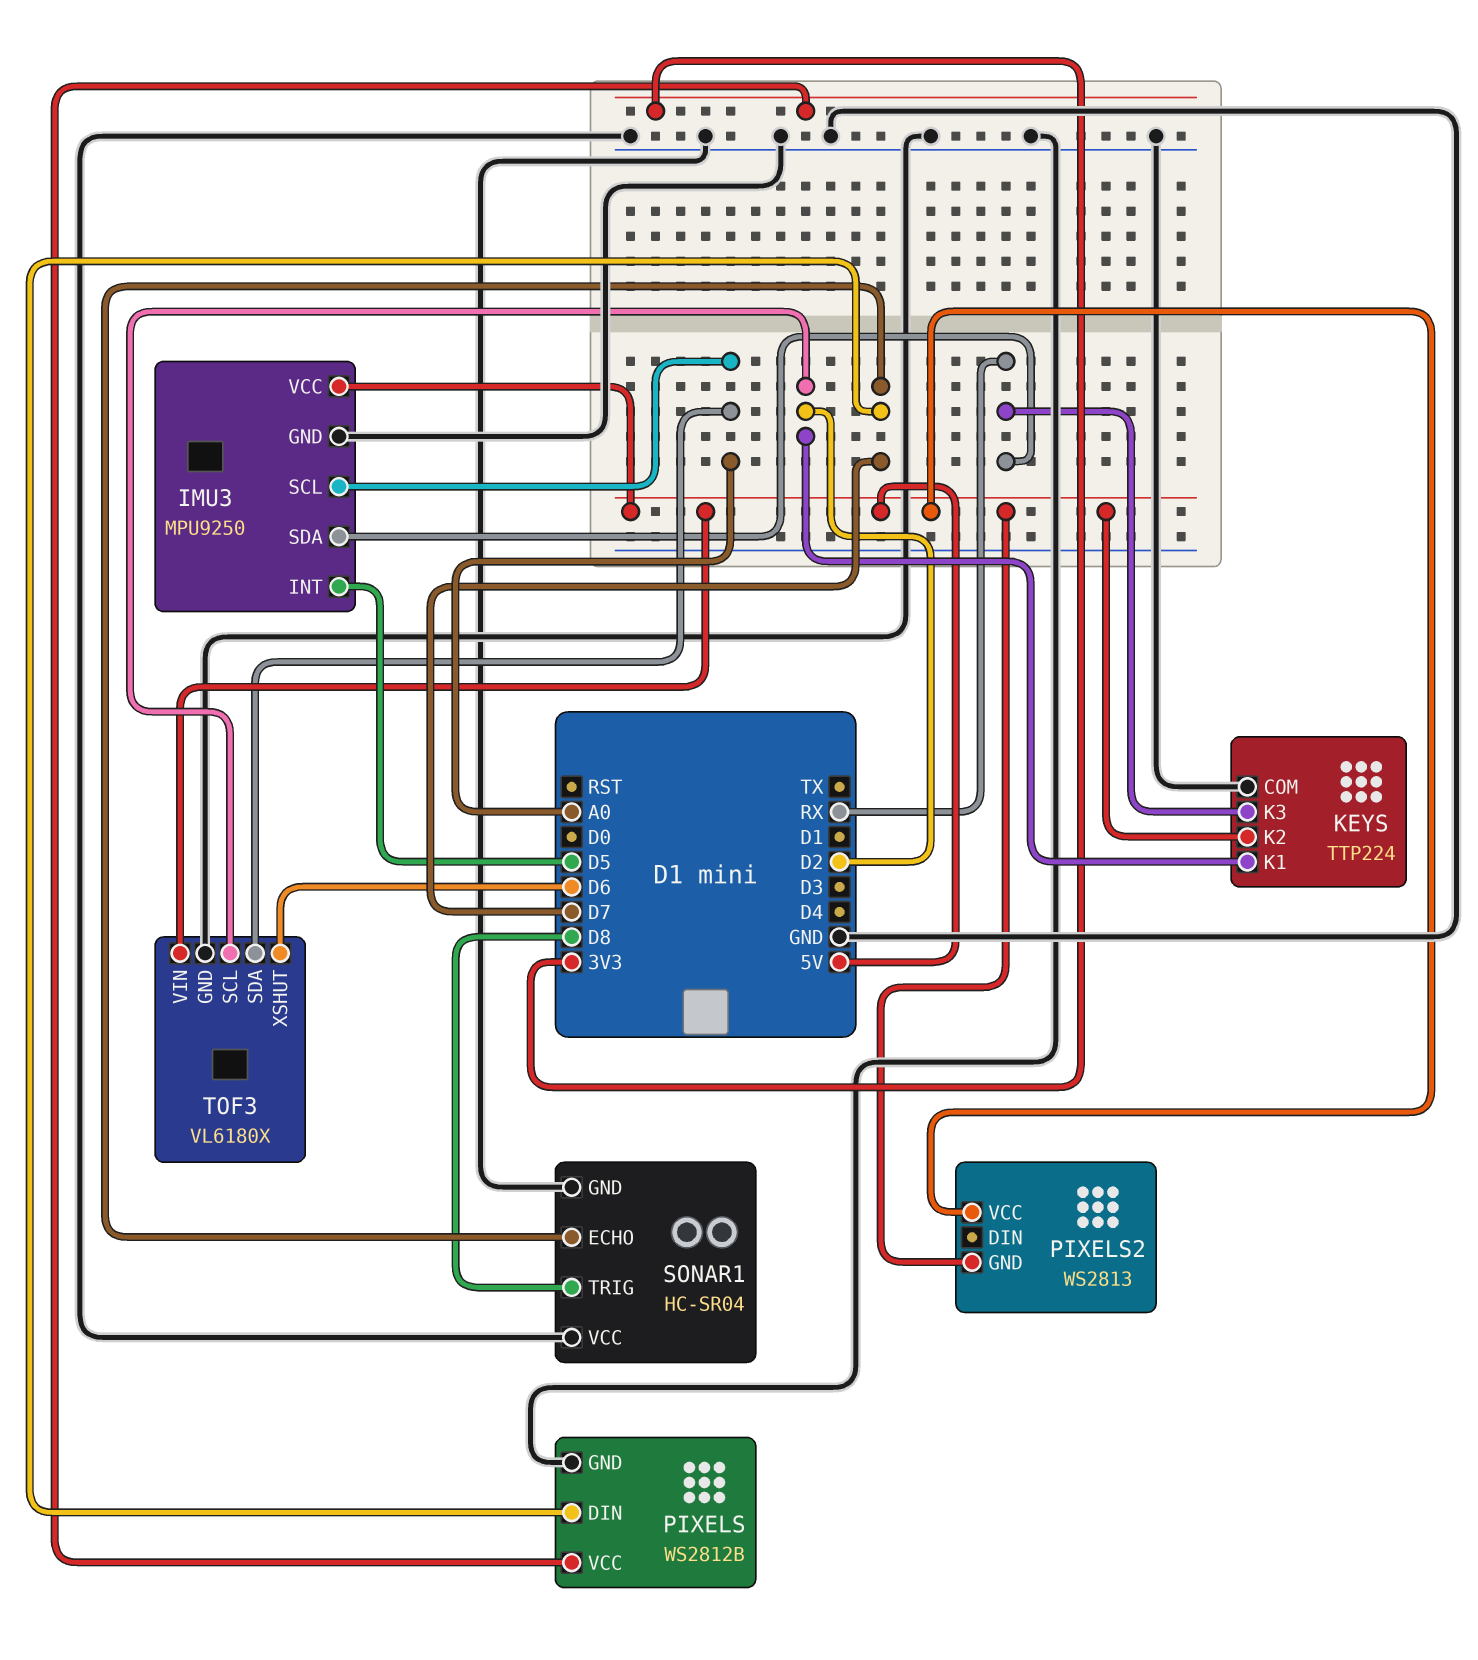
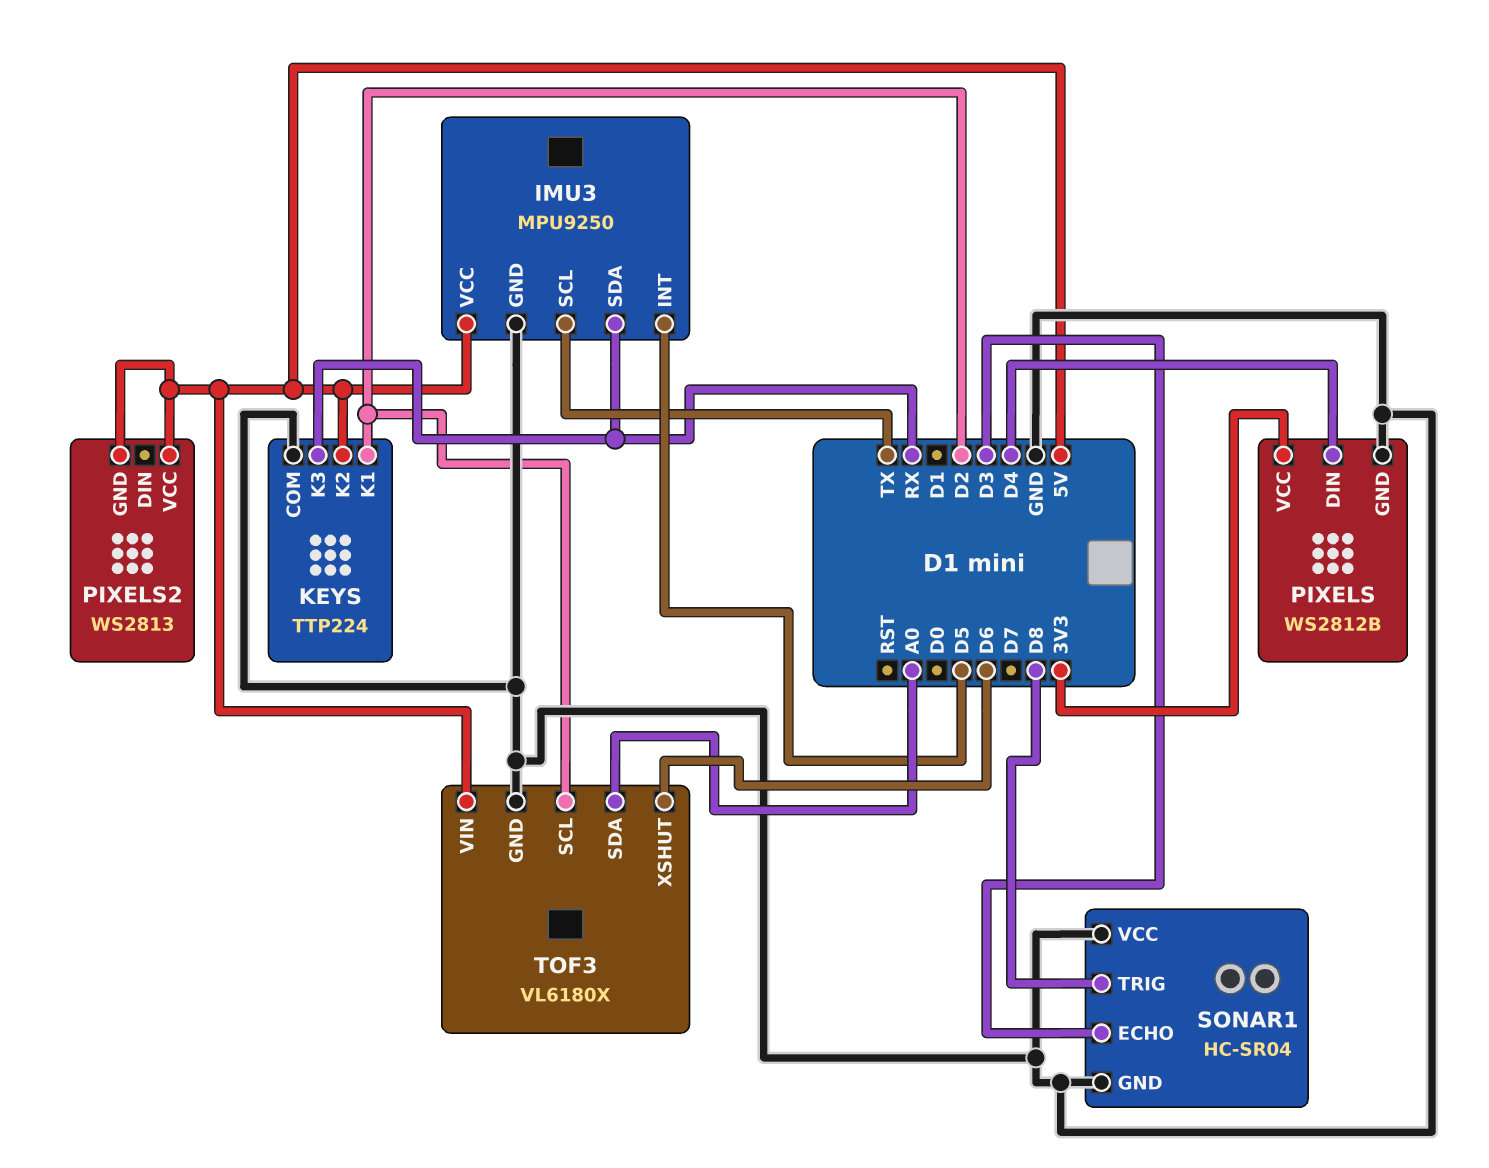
IMU3 pin SCL: A0 -> TX
PIXELS pin DIN: D7 -> D4
SONAR1 pin ECHO: D7 -> D3

